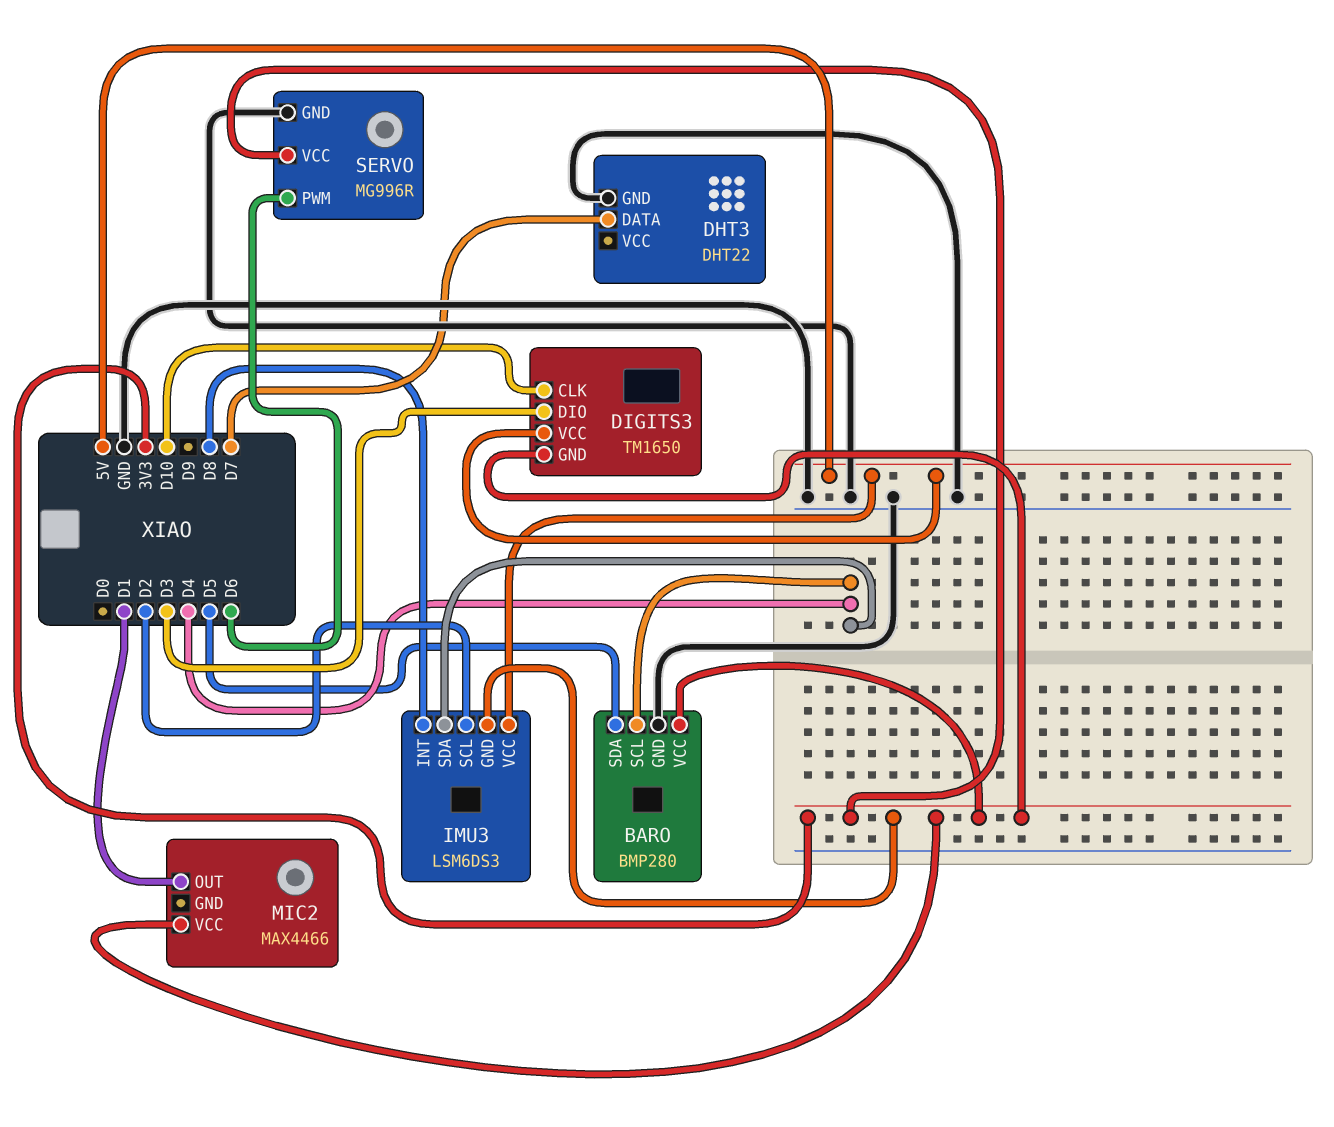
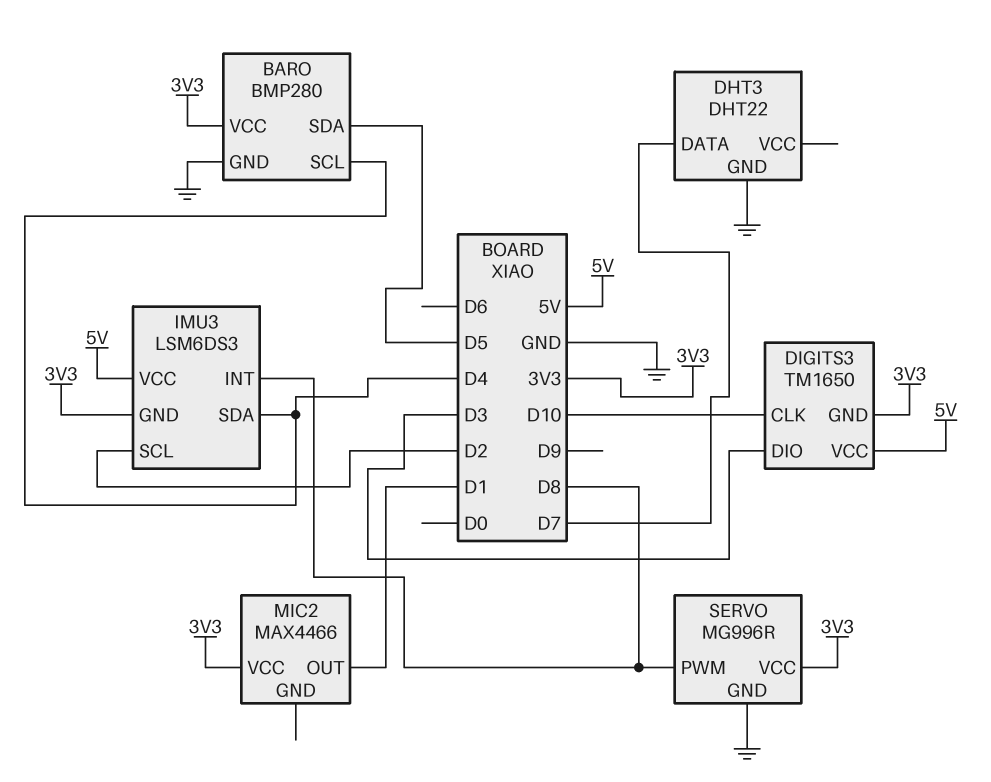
SERVO pin PWM: D6 -> D8

